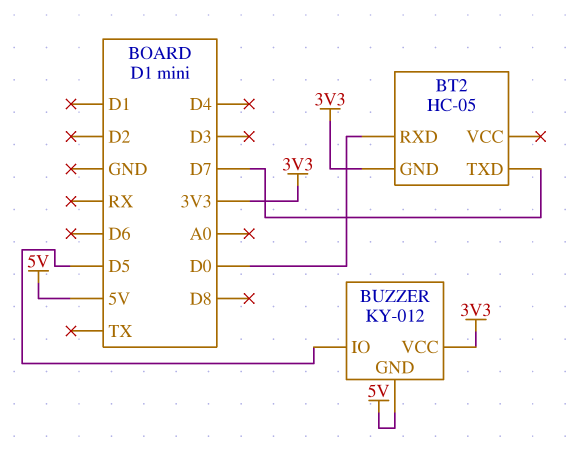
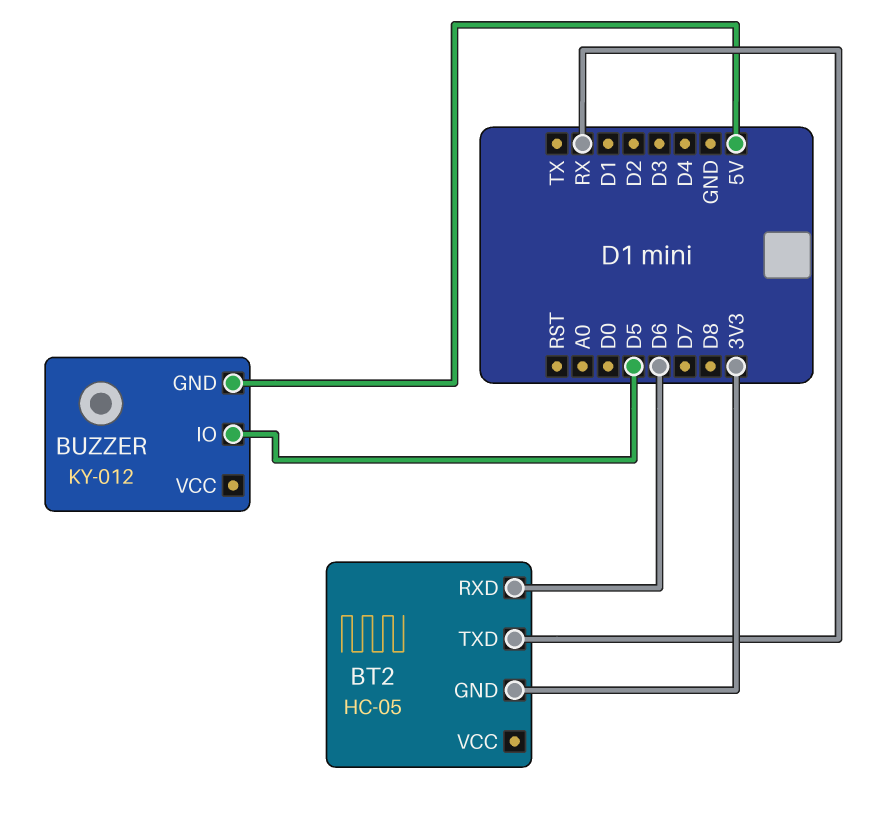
BT2 pin RXD: D0 -> D6
BT2 pin TXD: D7 -> RX
BUZZER pin VCC: 3V3 -> none

